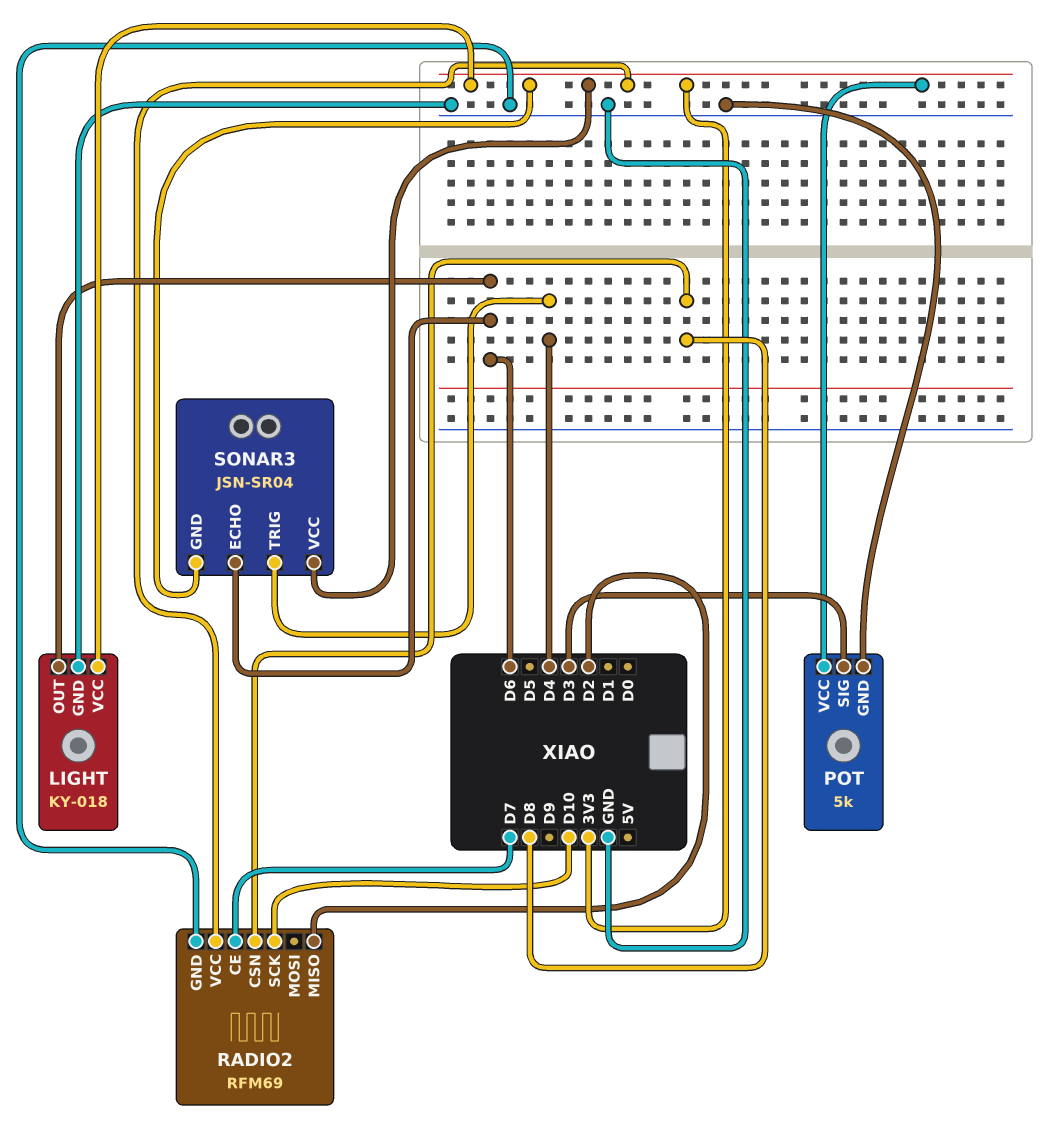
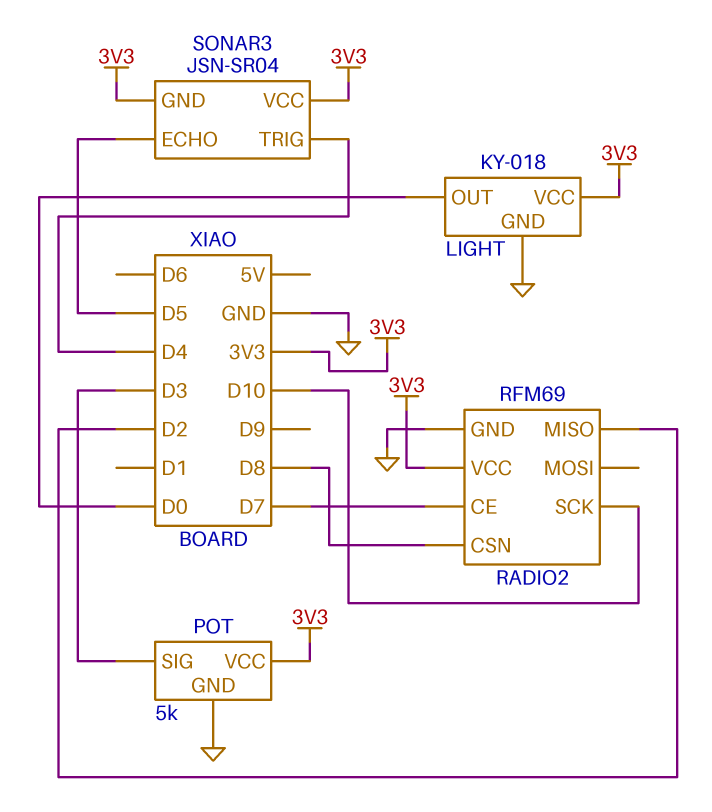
LIGHT pin OUT: D6 -> D0
SONAR3 pin ECHO: D6 -> D5

